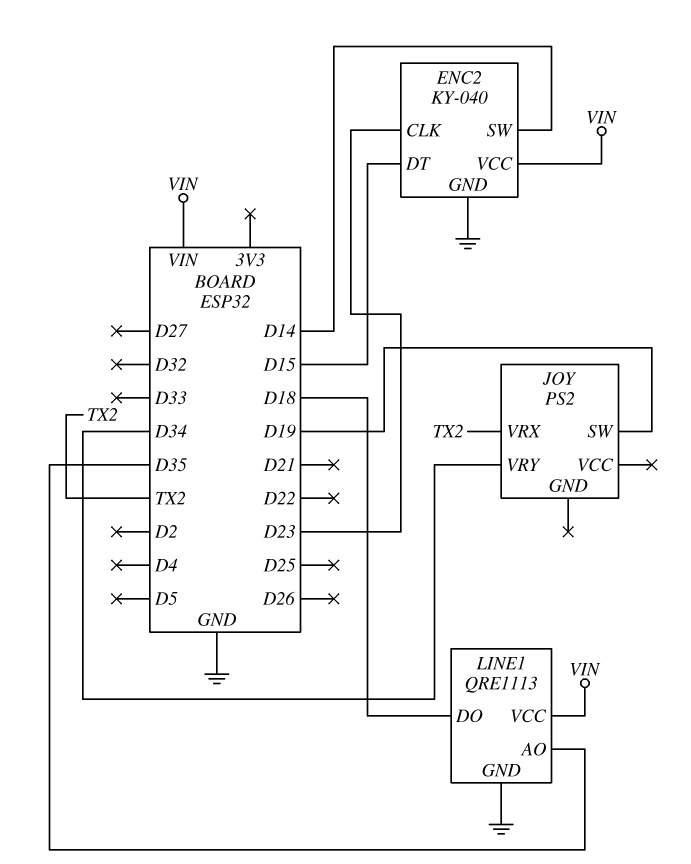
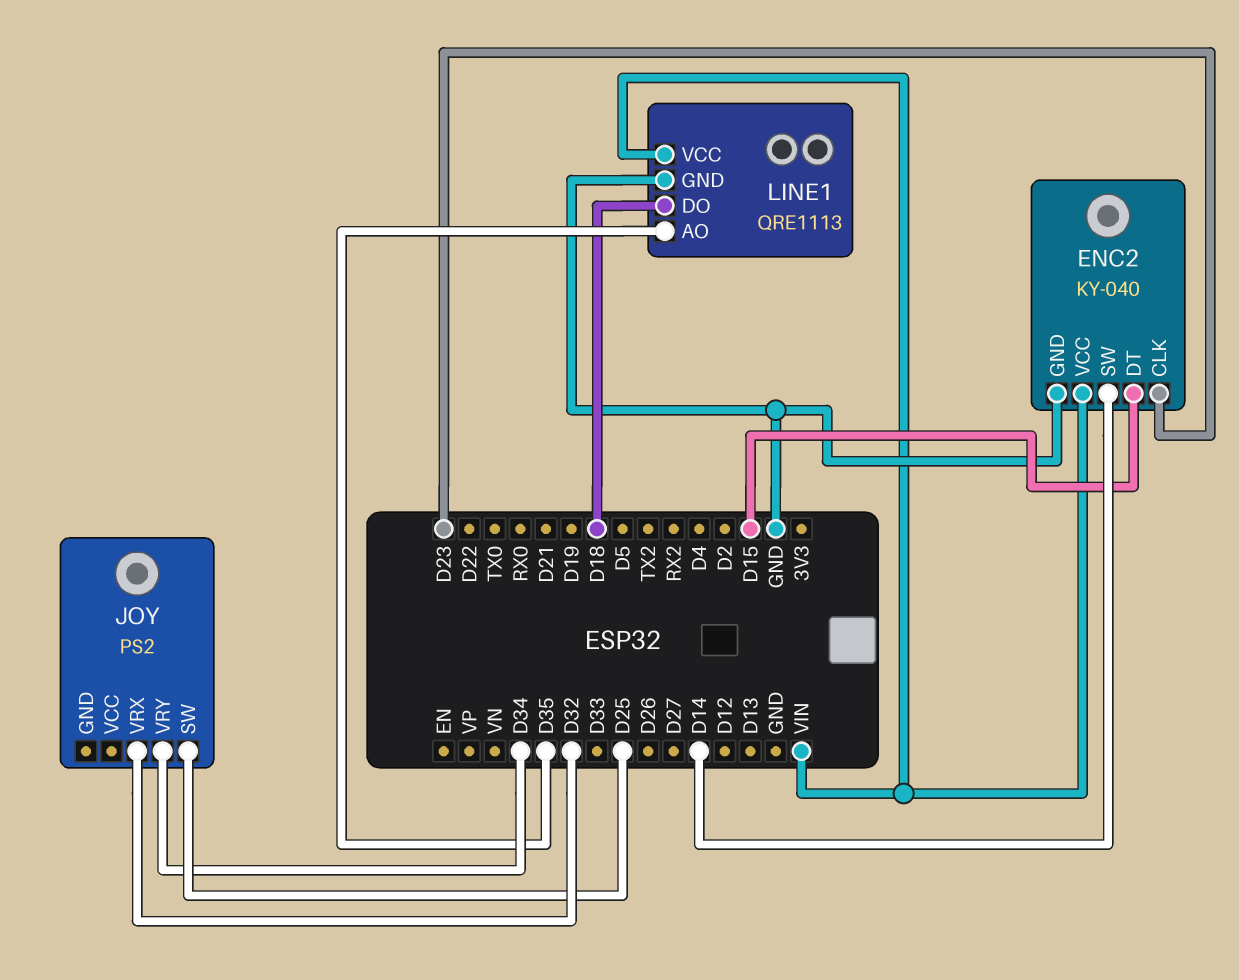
JOY pin SW: D19 -> D25
JOY pin VRX: TX2 -> D32

